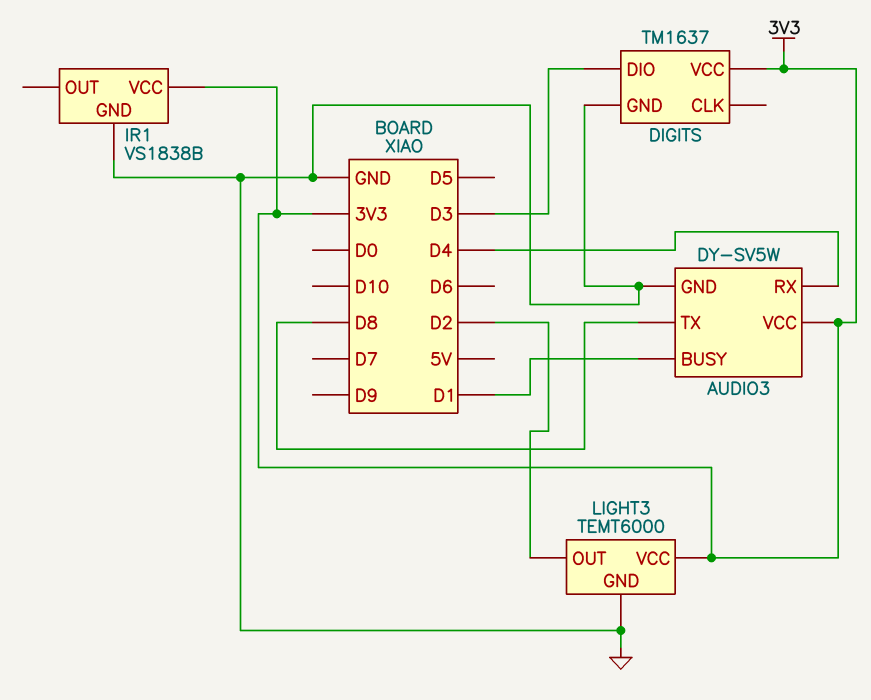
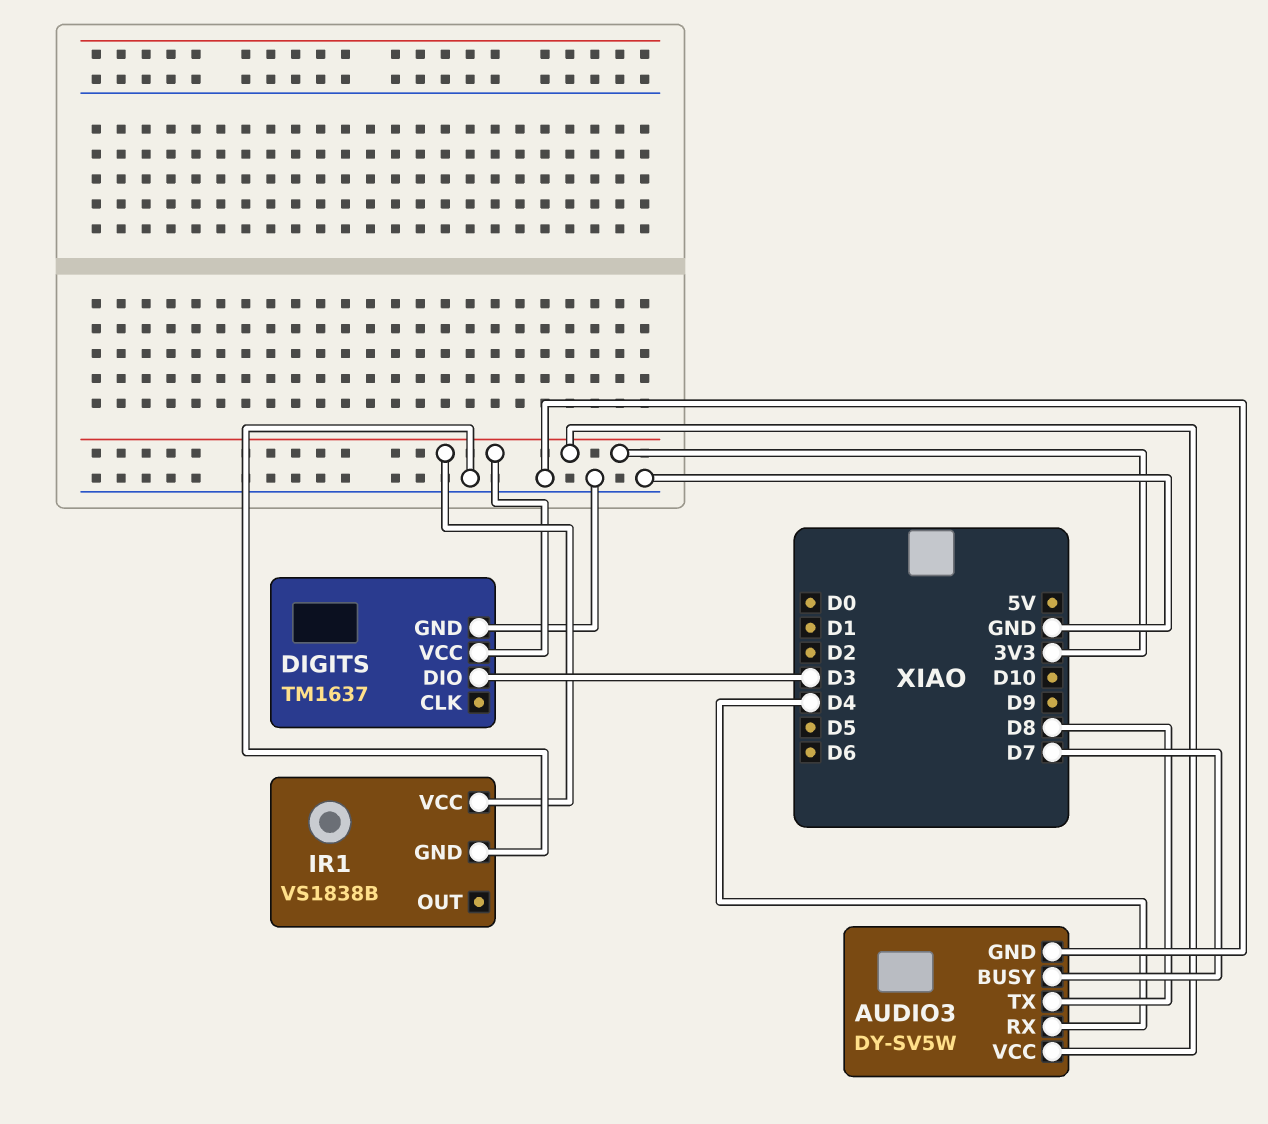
AUDIO3 pin BUSY: D1 -> D7
LIGHT3: TEMT6000 -> none
LIGHT3 pin GND: GND -> none
LIGHT3 pin OUT: D2 -> none
LIGHT3 pin VCC: 3V3 -> none

